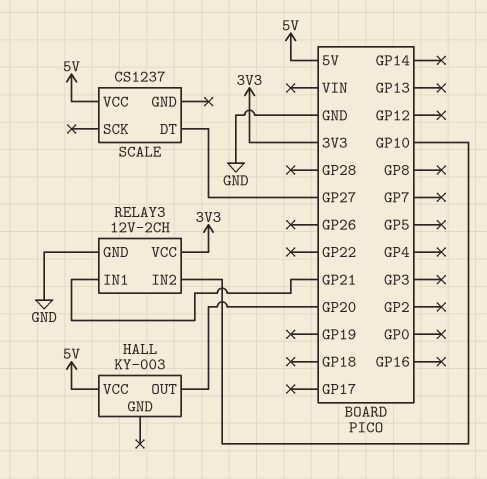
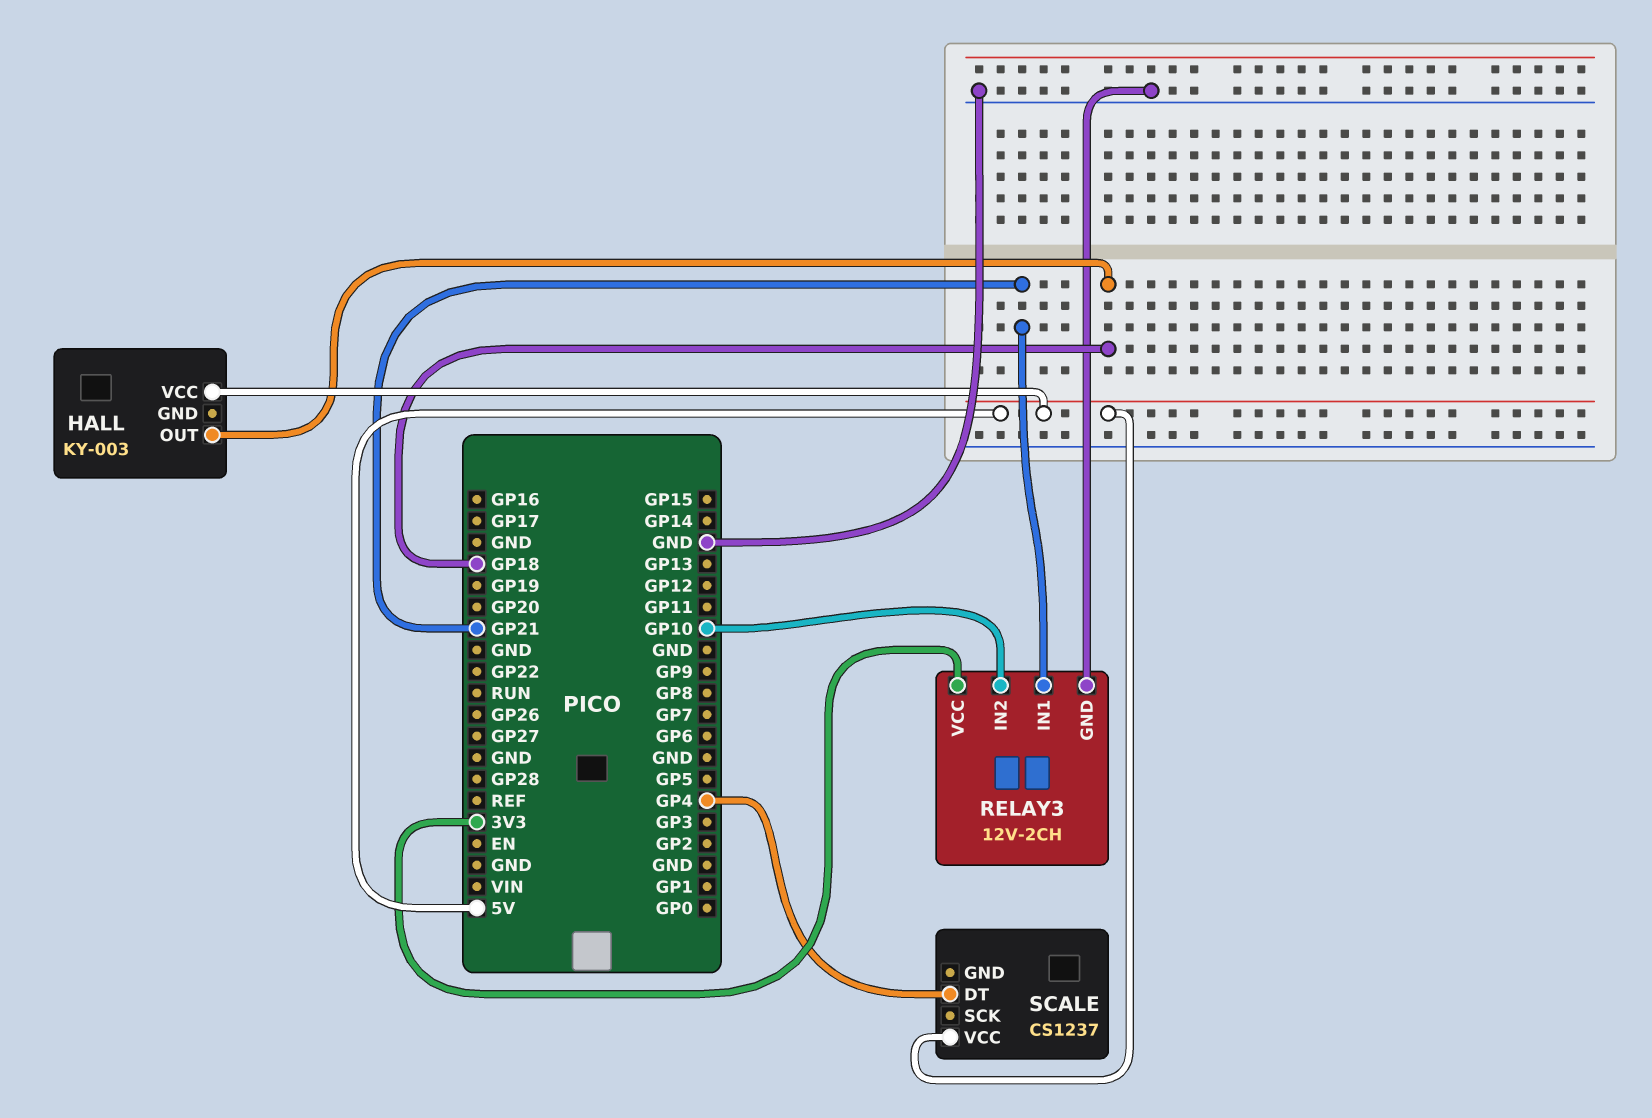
HALL pin OUT: GP20 -> GP18
SCALE pin DT: GP27 -> GP4

